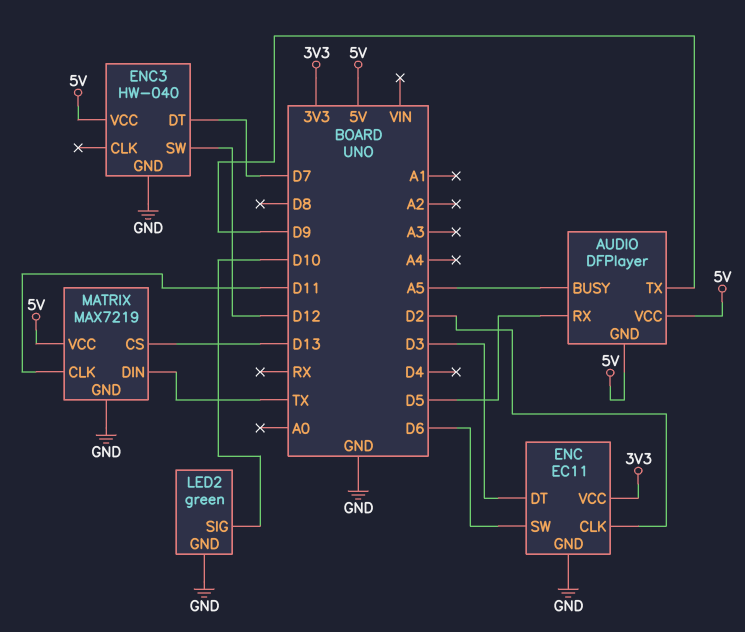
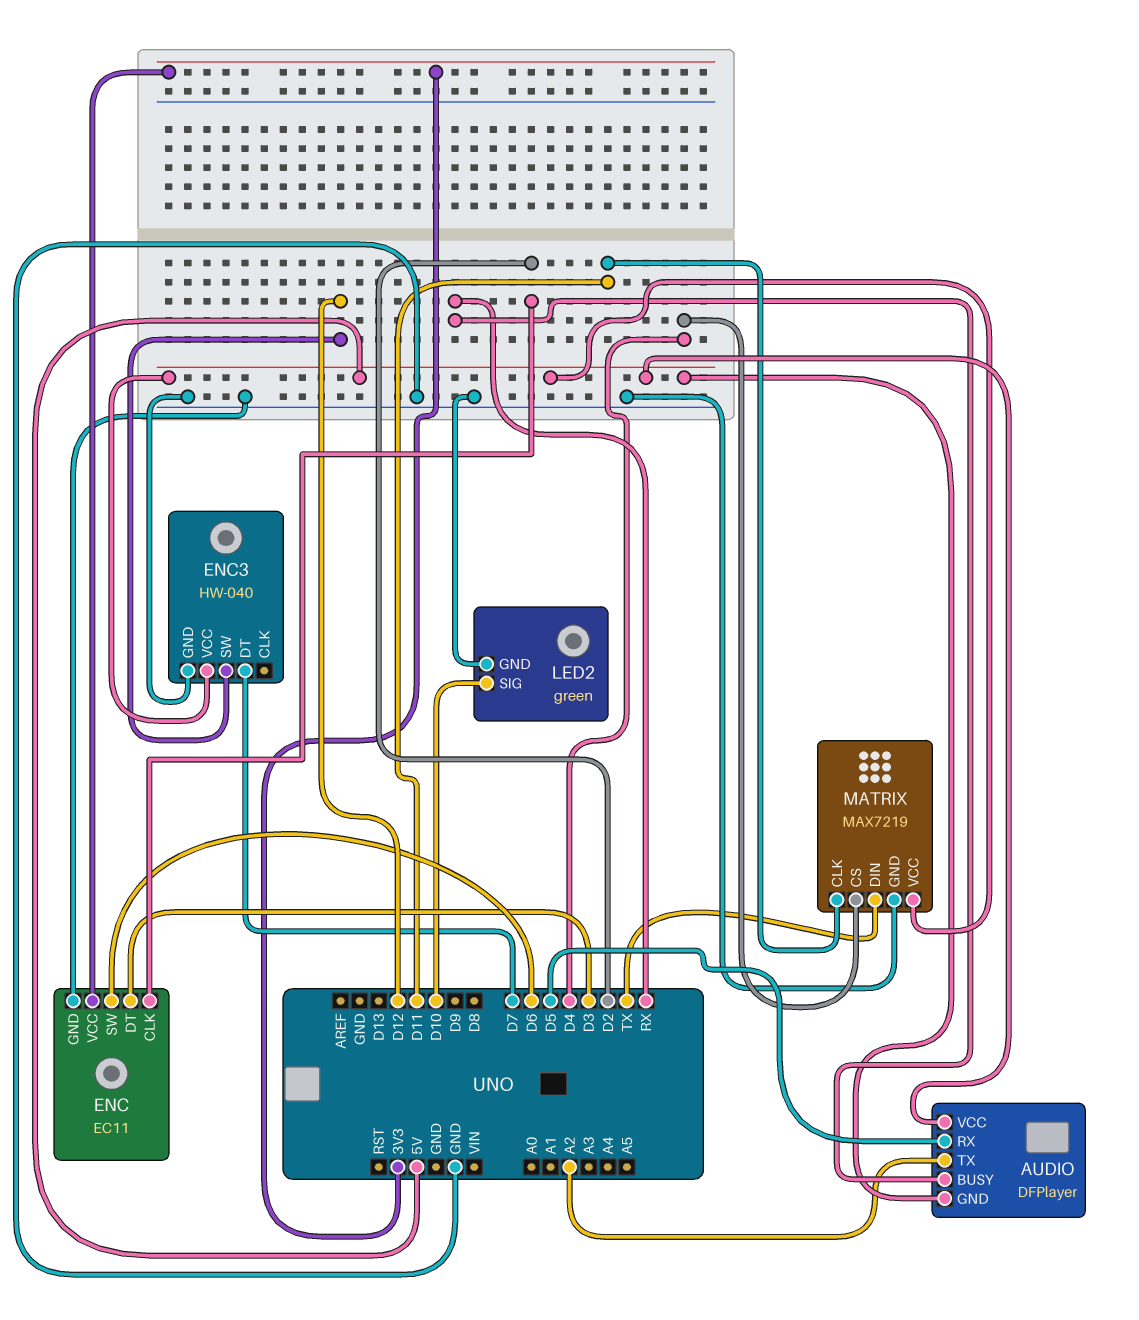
AUDIO pin BUSY: A5 -> RX
AUDIO pin TX: D9 -> A2
MATRIX pin CS: D13 -> D4

